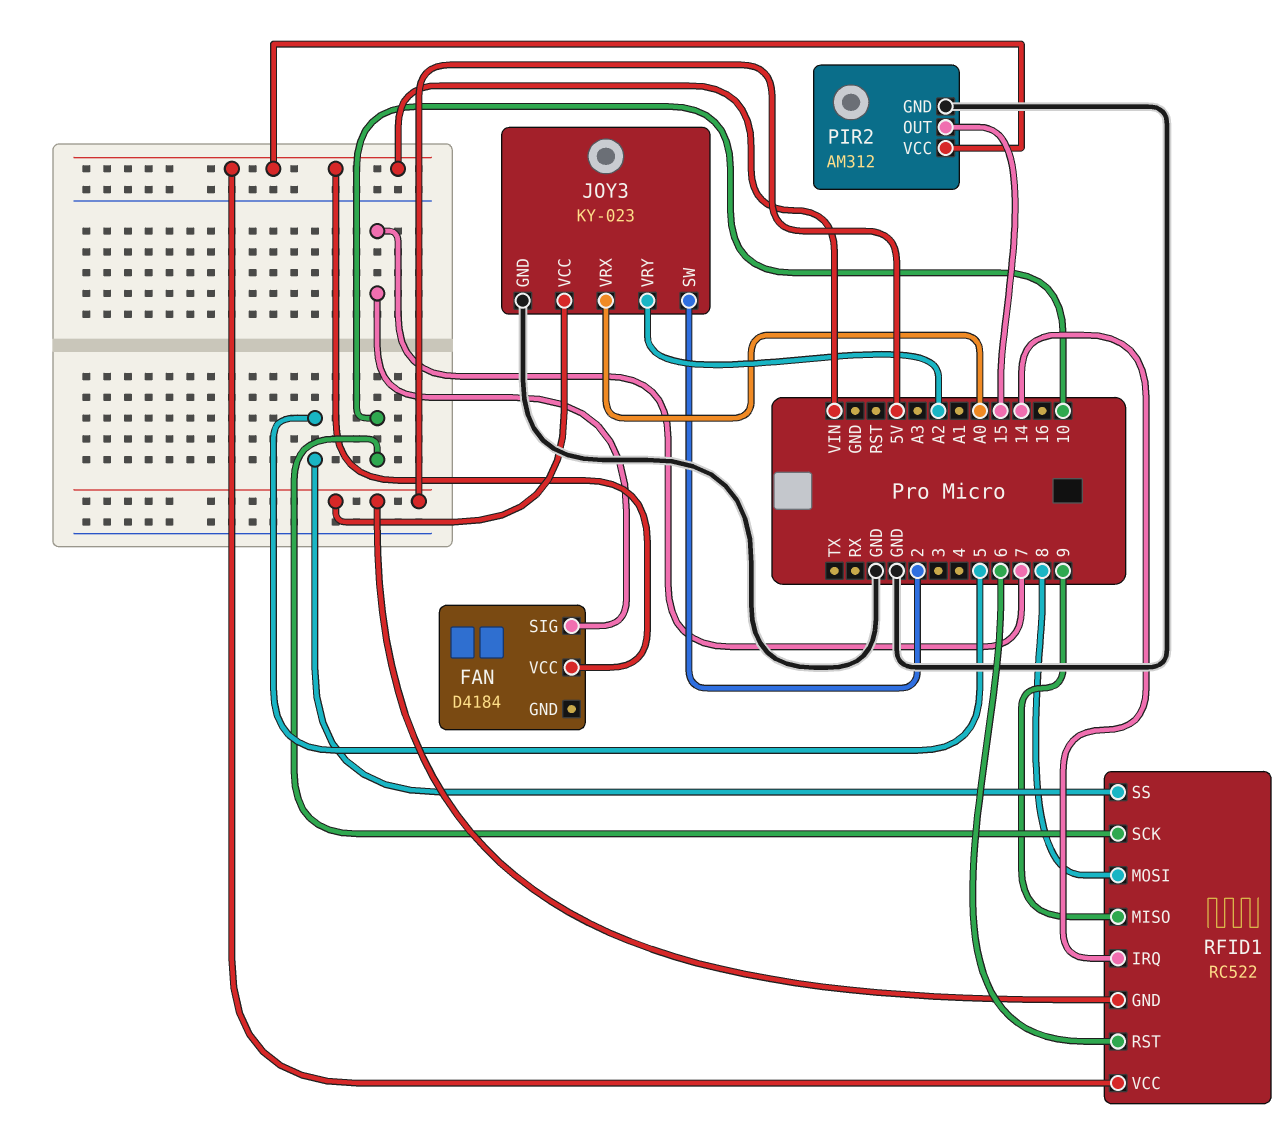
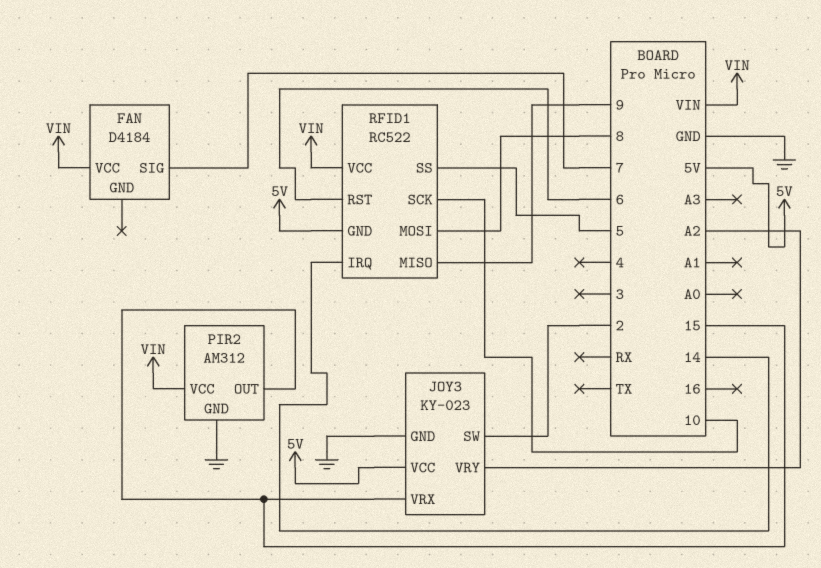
JOY3 pin VRX: A0 -> 15

